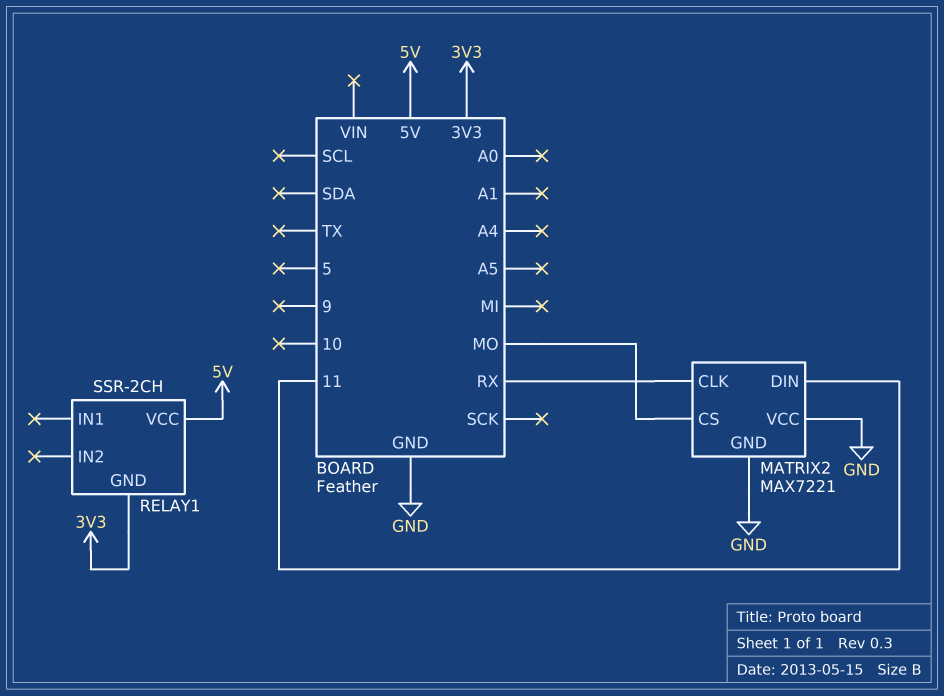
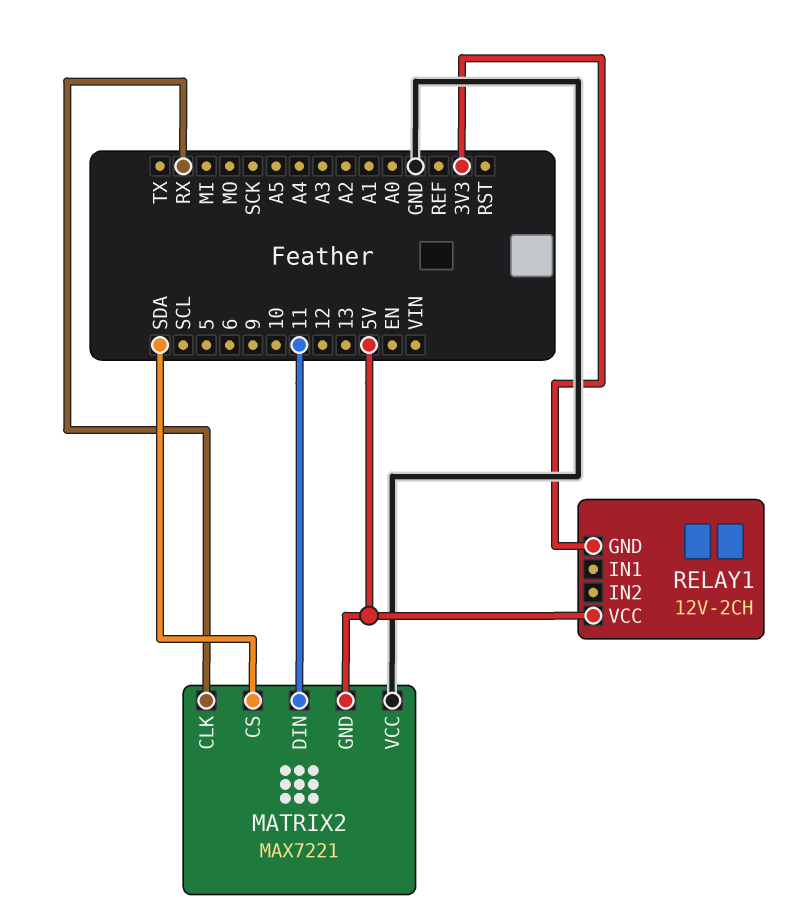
MATRIX2 pin CS: MO -> SDA
MATRIX2 pin GND: GND -> 5V
RELAY1: SSR-2CH -> 12V-2CH

